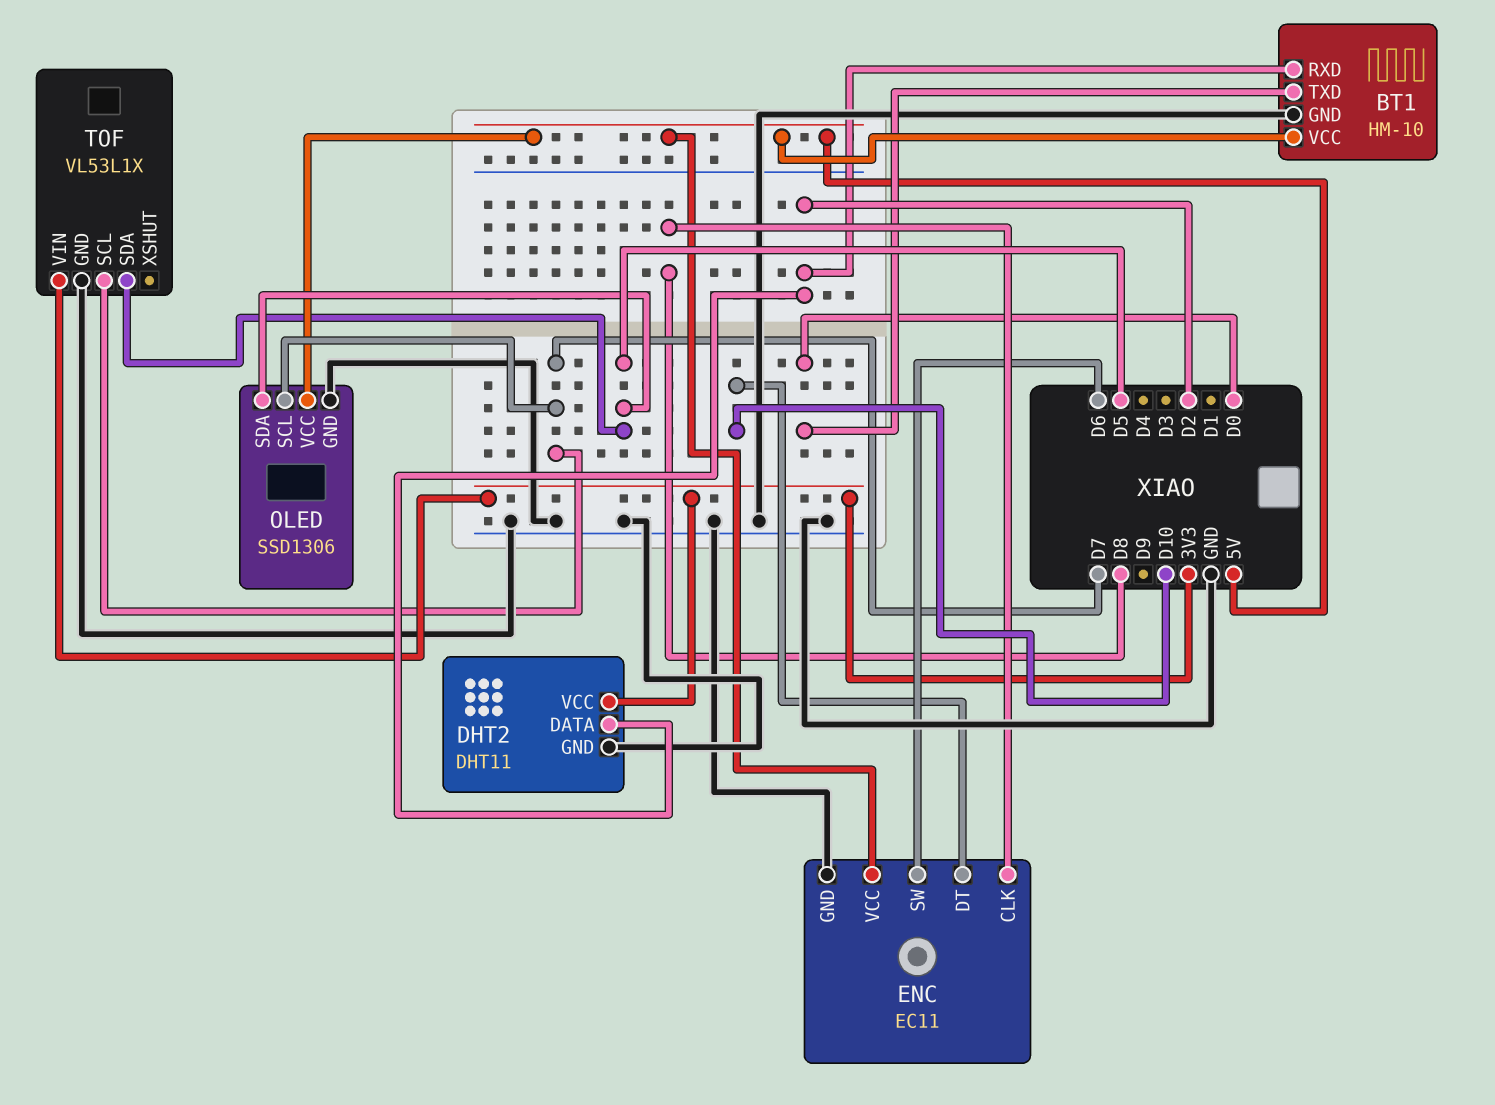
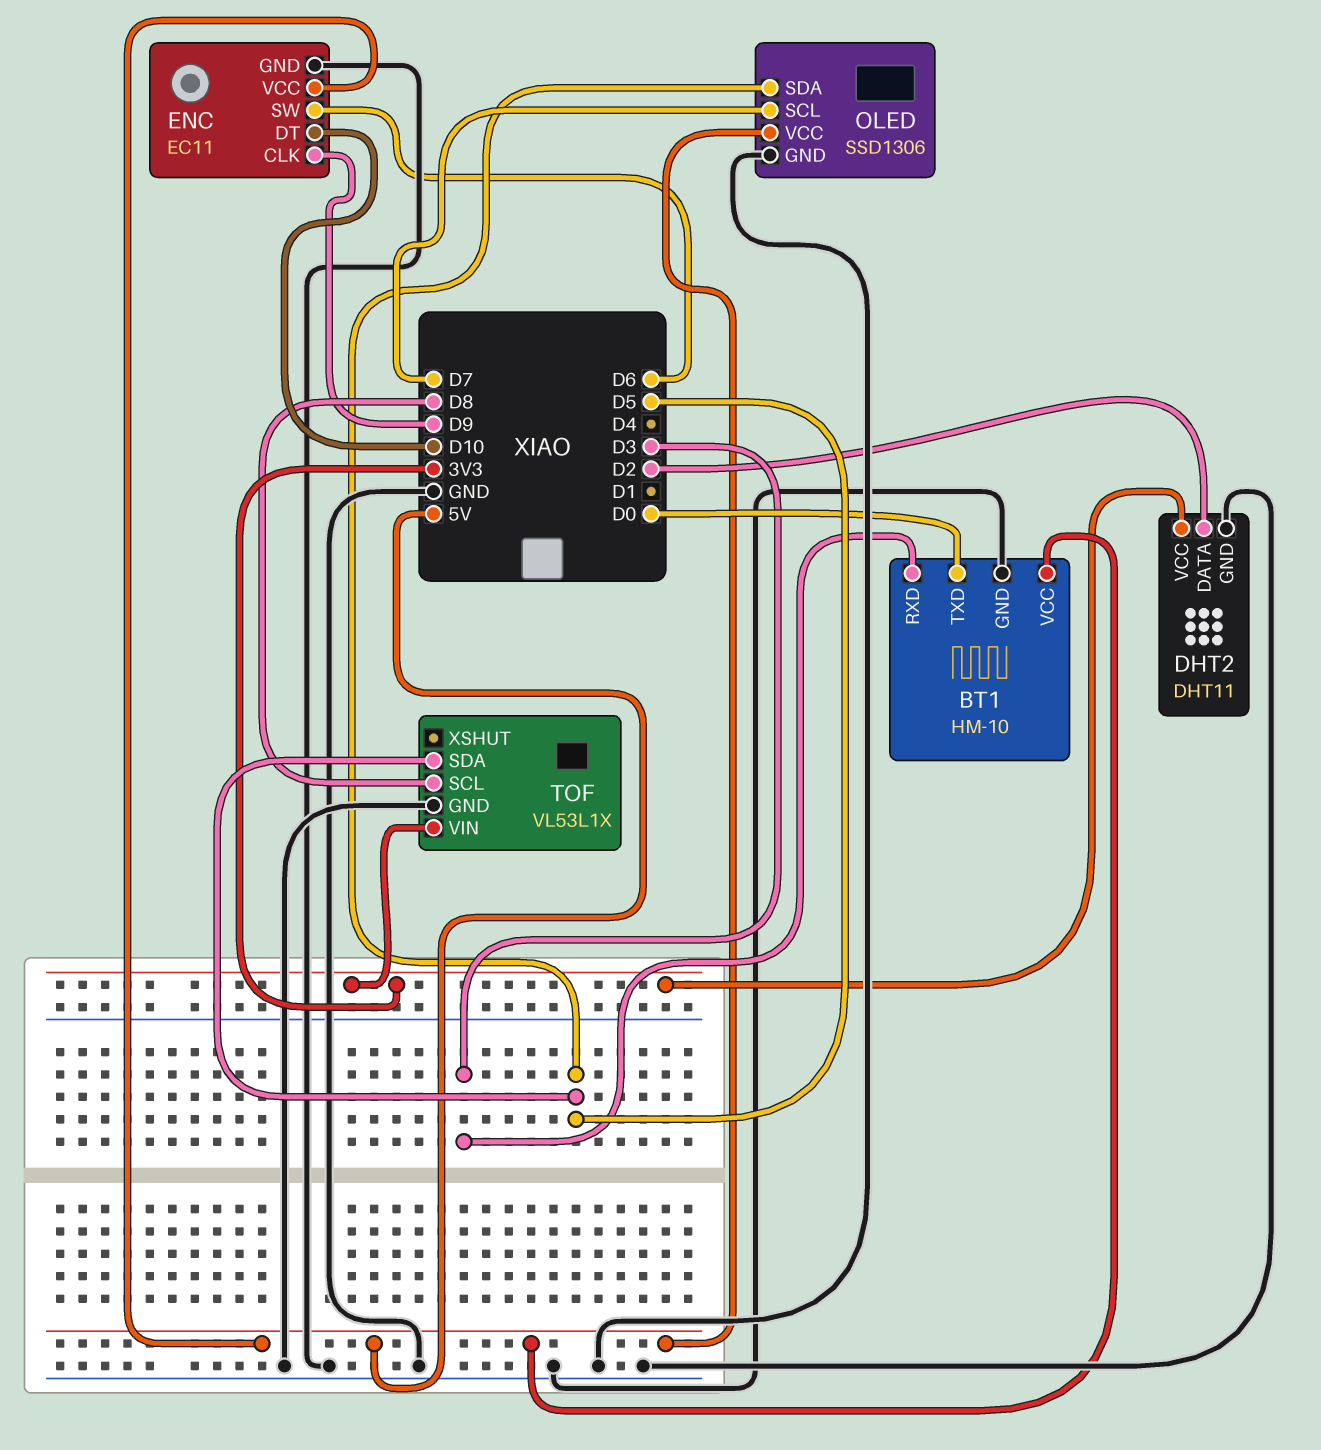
BT1 pin RXD: D2 -> D3
ENC pin CLK: D8 -> D9
TOF pin SCL: D7 -> D8

